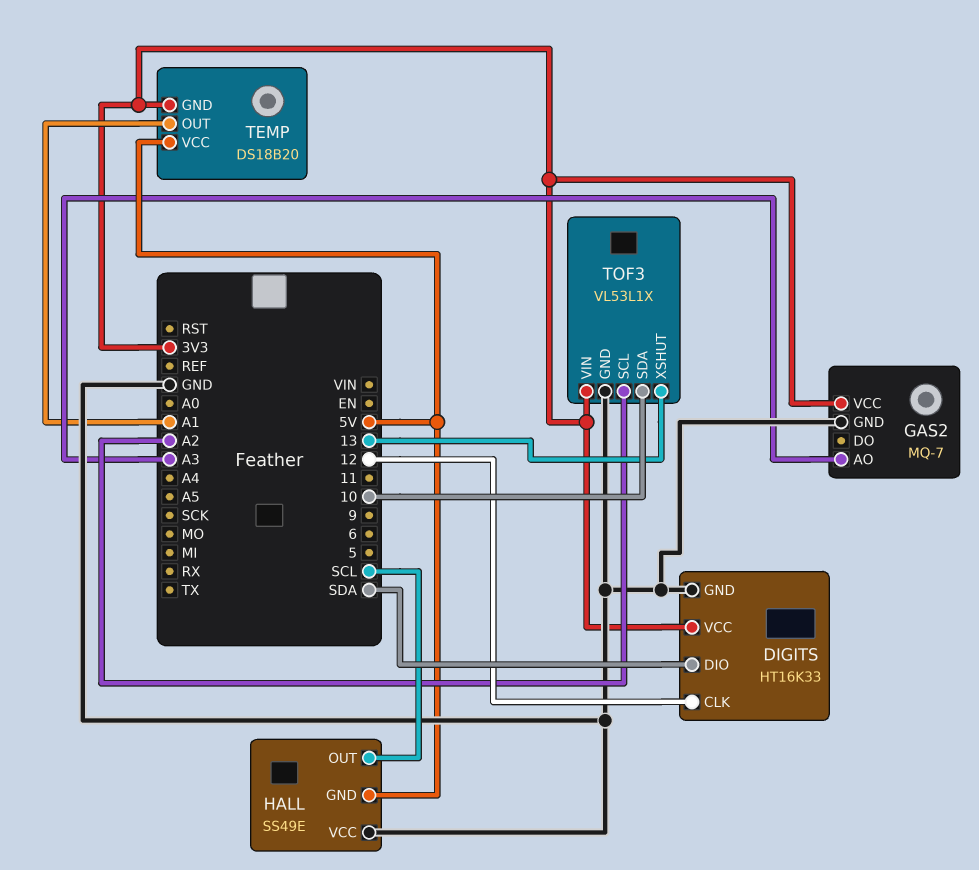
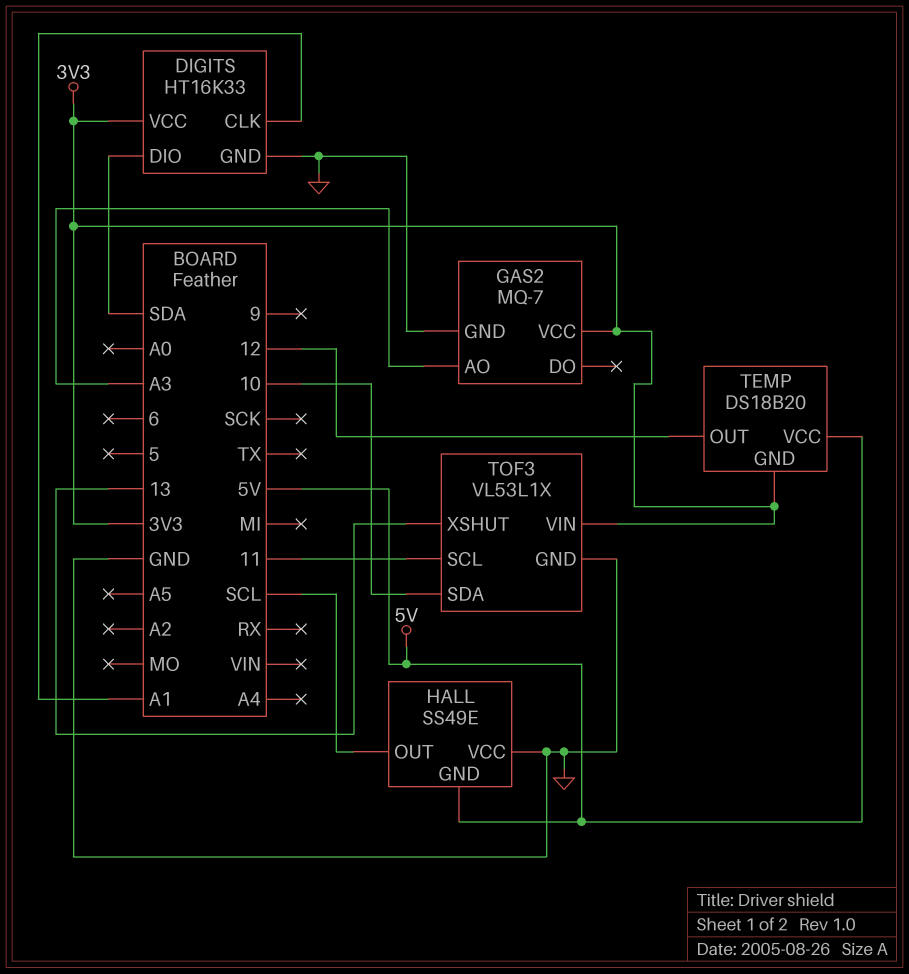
DIGITS pin CLK: 12 -> A1
TEMP pin OUT: A1 -> 12
TOF3 pin SCL: A2 -> 11

